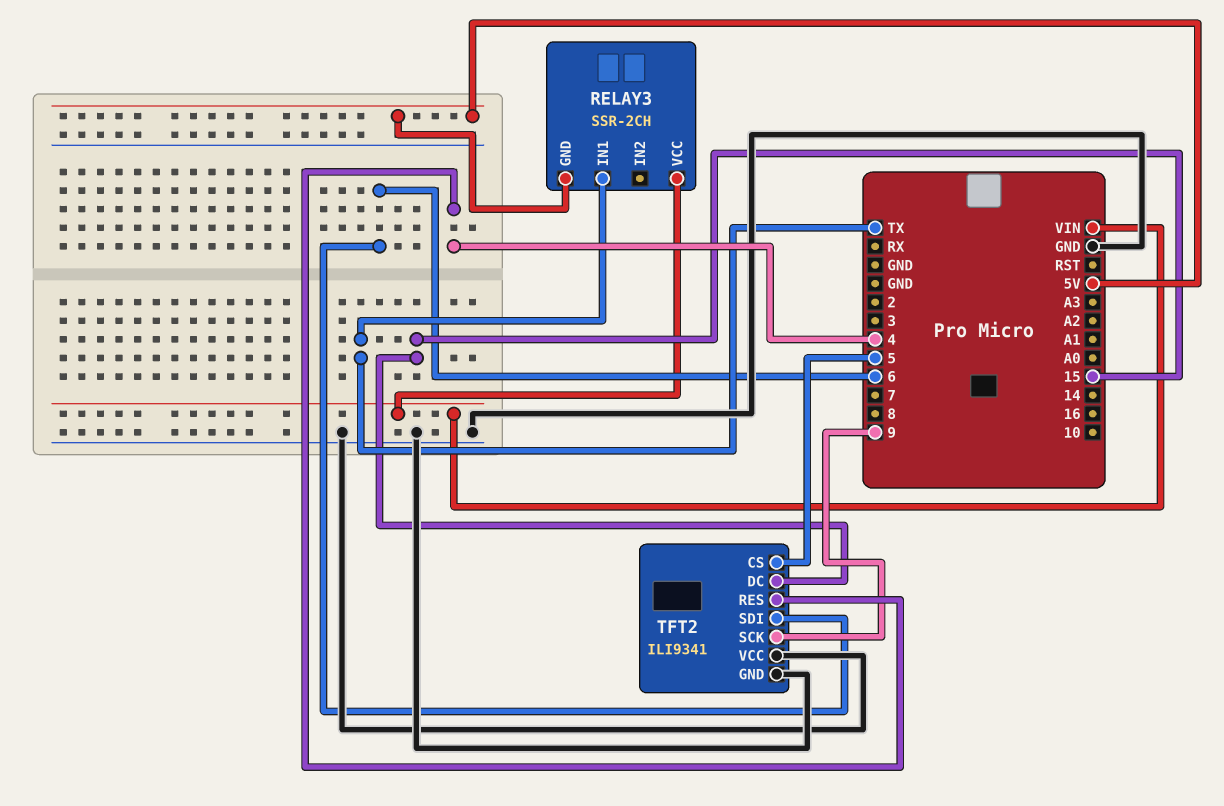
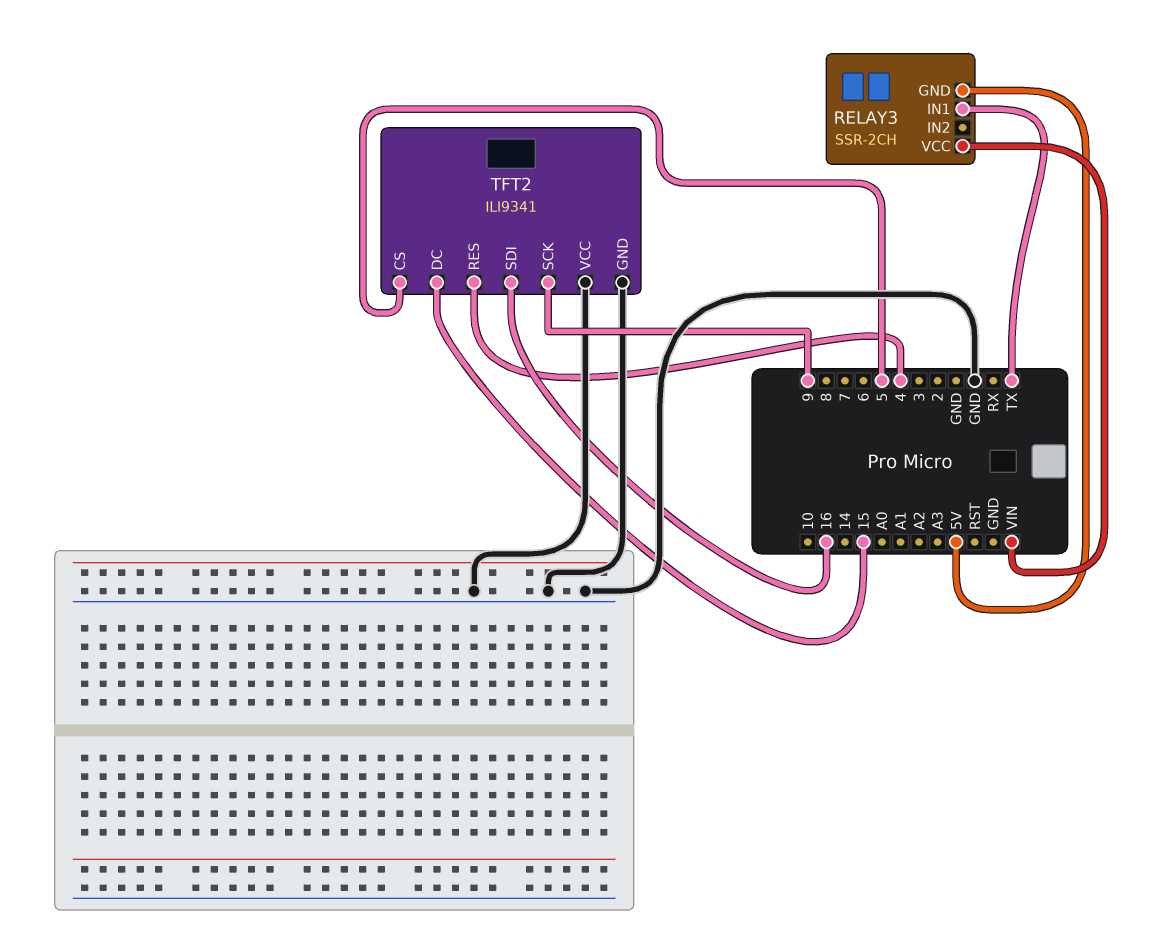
TFT2 pin SDI: 6 -> 16

